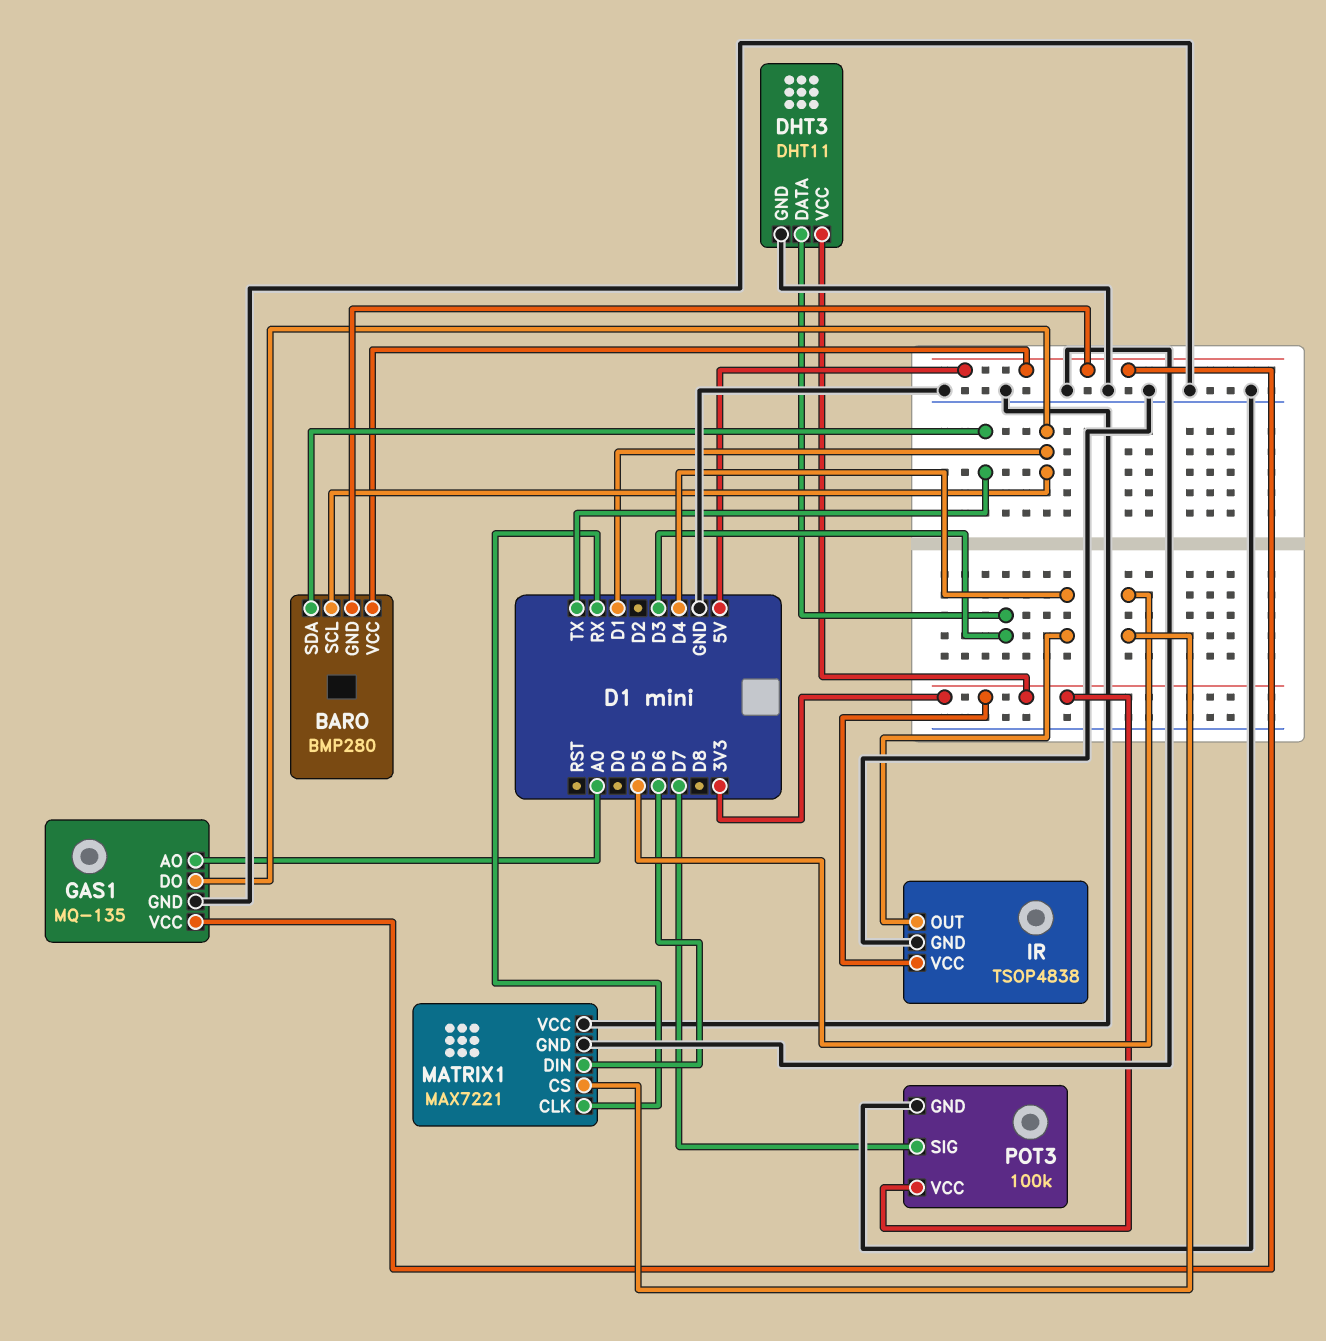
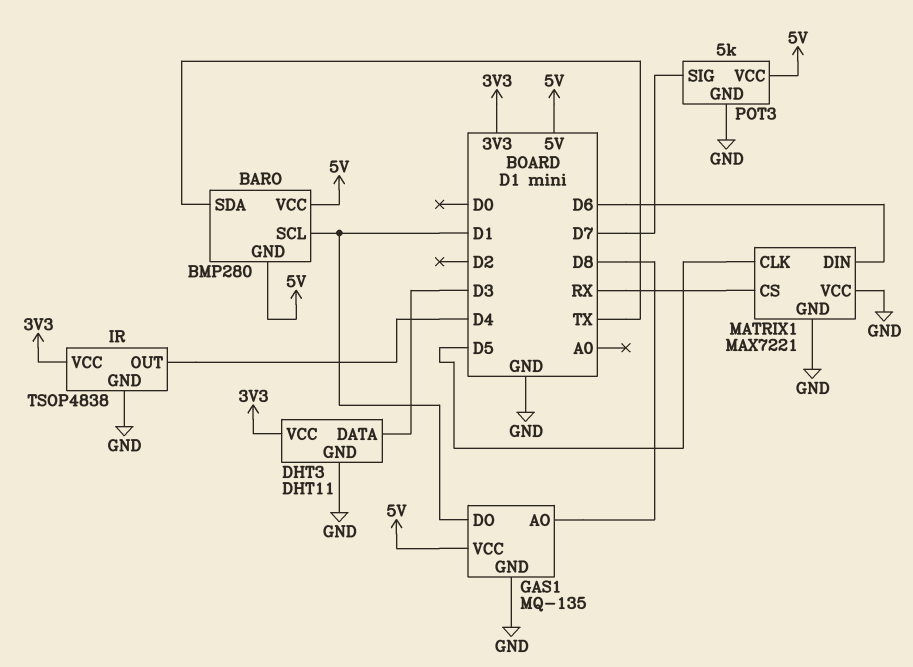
GAS1 pin AO: A0 -> D8
MATRIX1 pin CLK: RX -> D5
MATRIX1 pin CS: D5 -> RX
POT3: 100k -> 5k
POT3 pin VCC: 3V3 -> 5V

